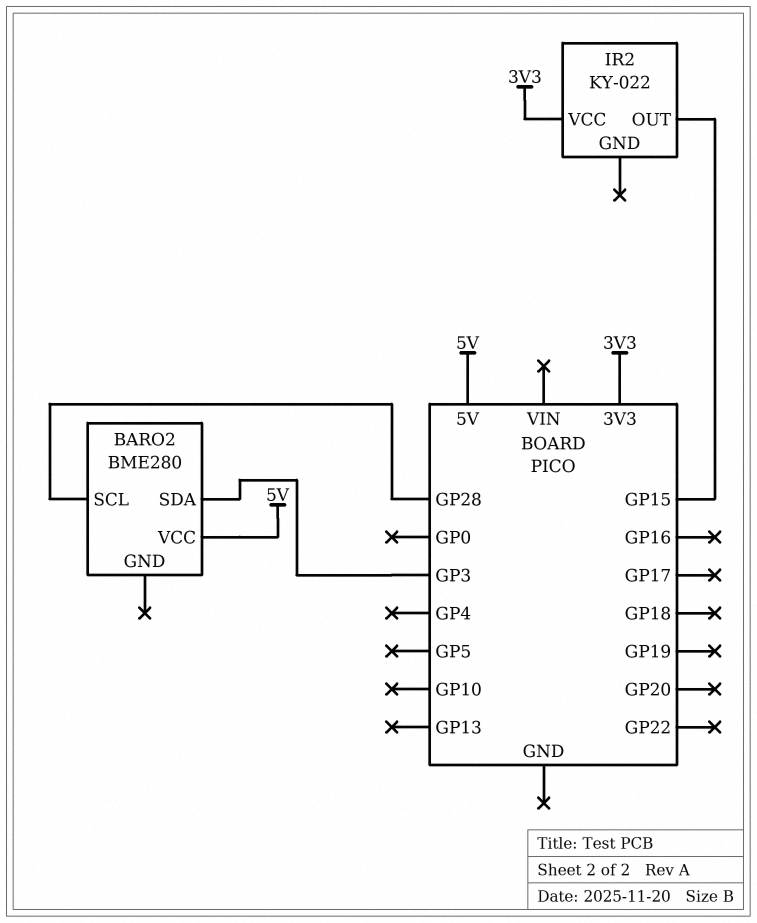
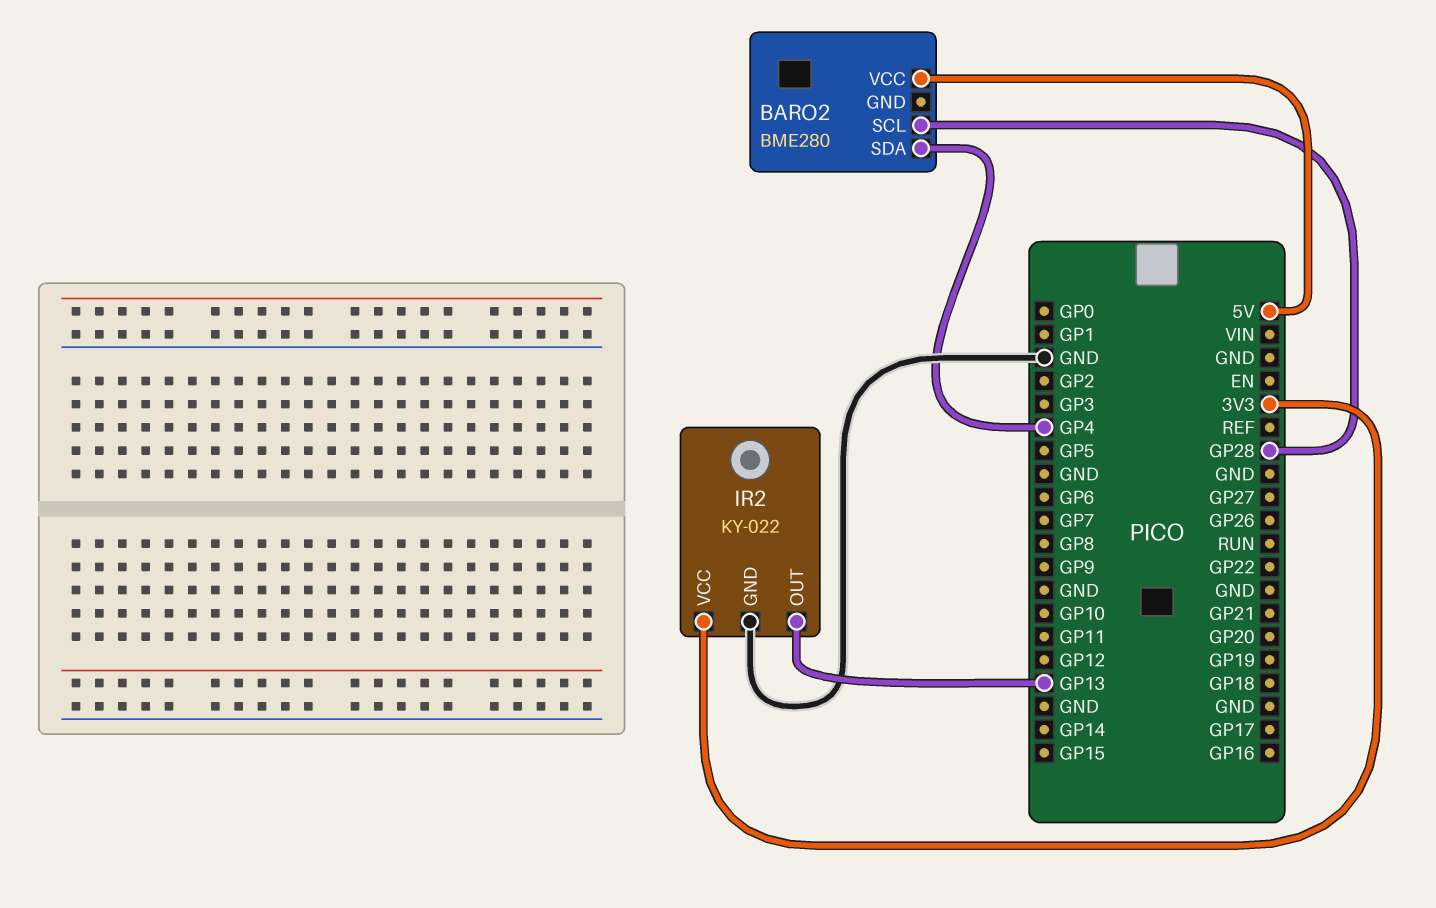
BARO2 pin SDA: GP3 -> GP4
IR2 pin GND: none -> GND
IR2 pin OUT: GP15 -> GP13

